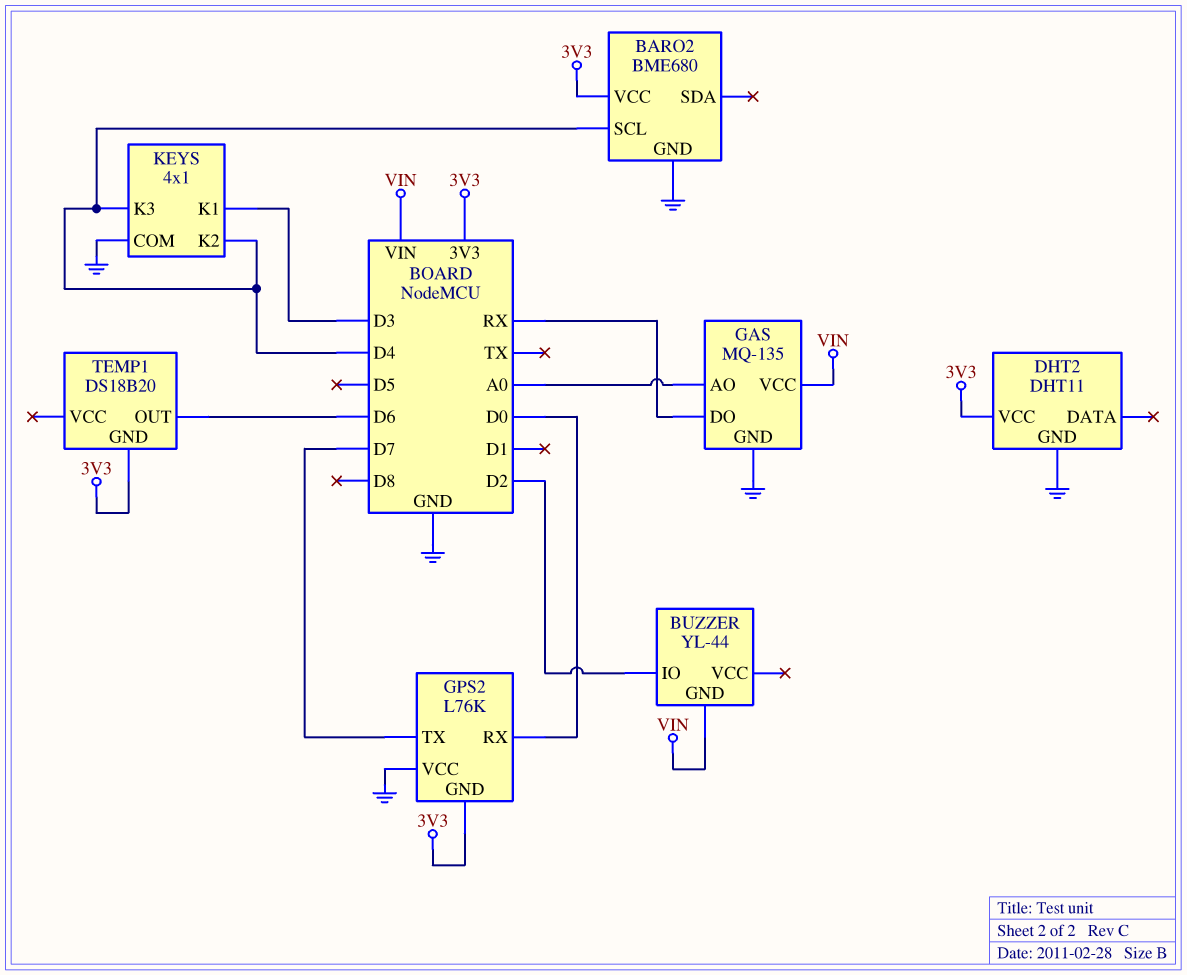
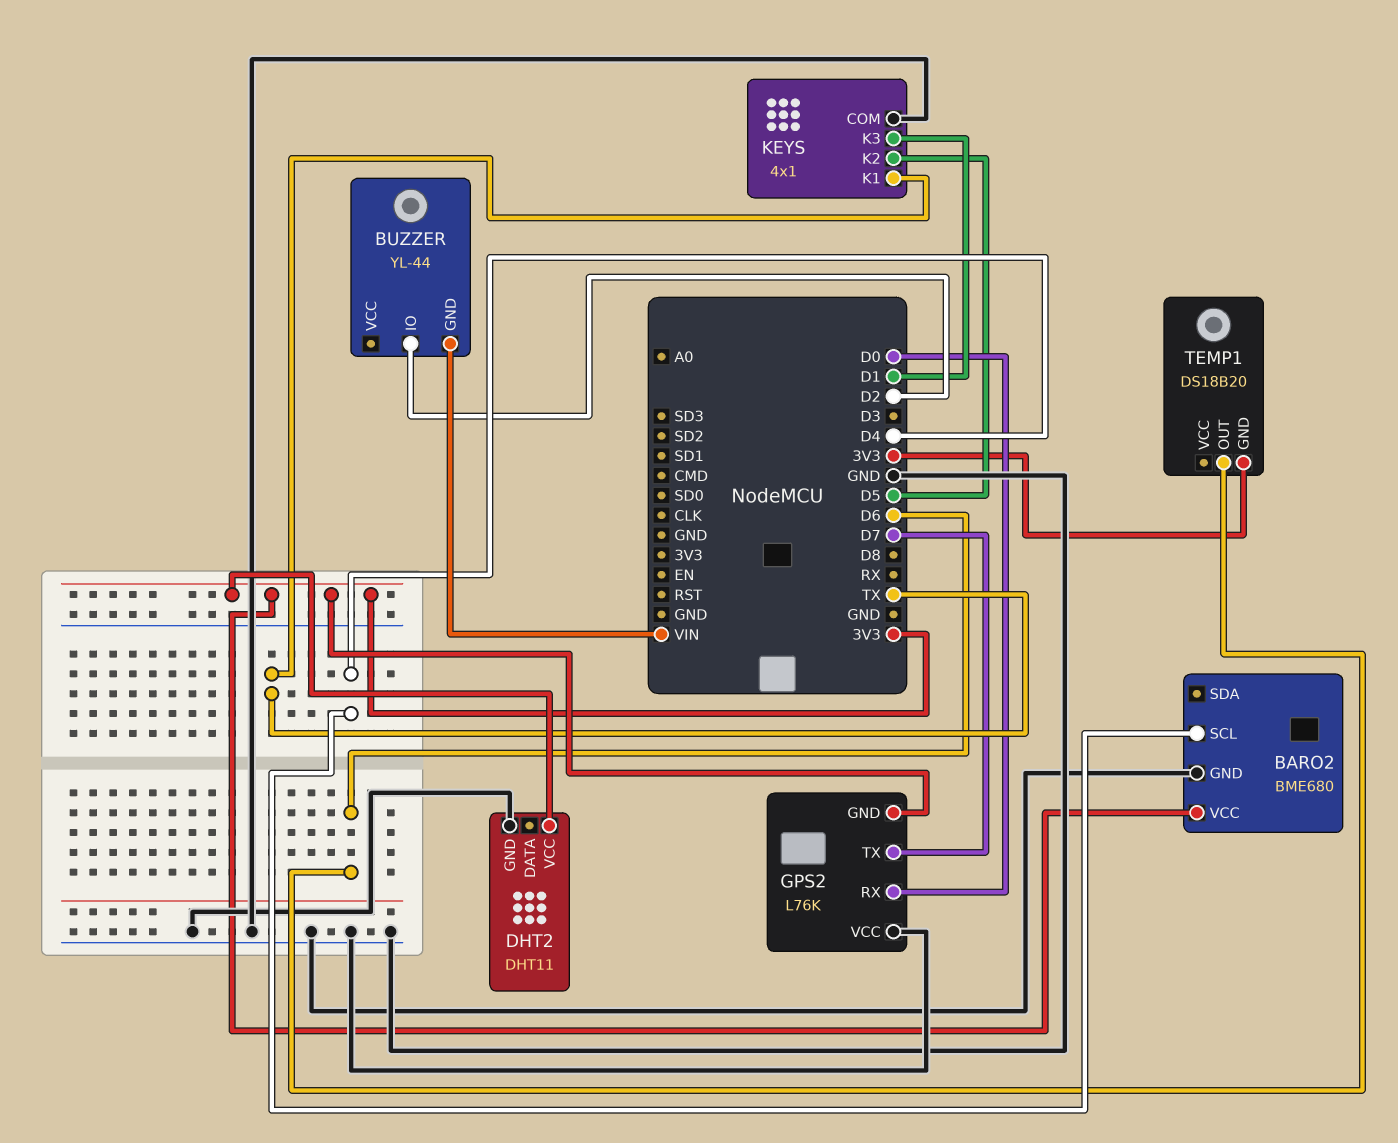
GAS: MQ-135 -> none
GAS pin AO: A0 -> none
GAS pin DO: RX -> none
GAS pin GND: GND -> none
GAS pin VCC: VIN -> none
KEYS pin K1: D3 -> TX
KEYS pin K2: D4 -> D5
KEYS pin K3: D4 -> D1

